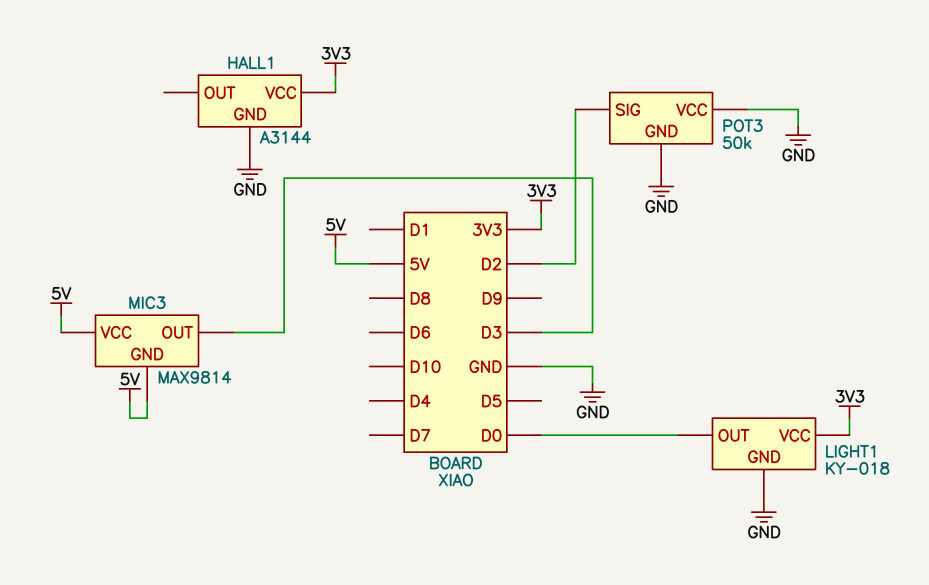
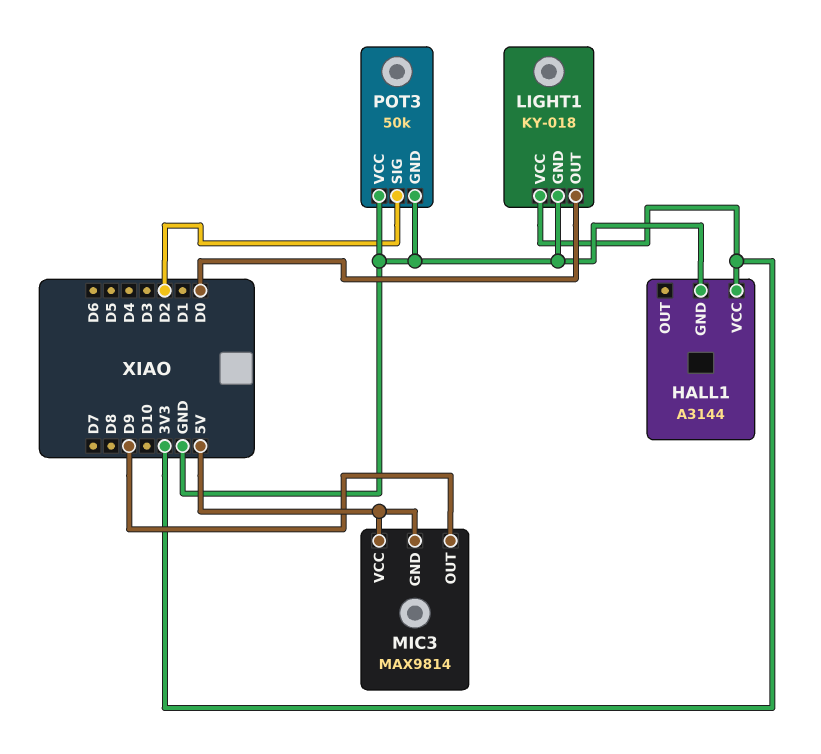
MIC3 pin OUT: D3 -> D9

